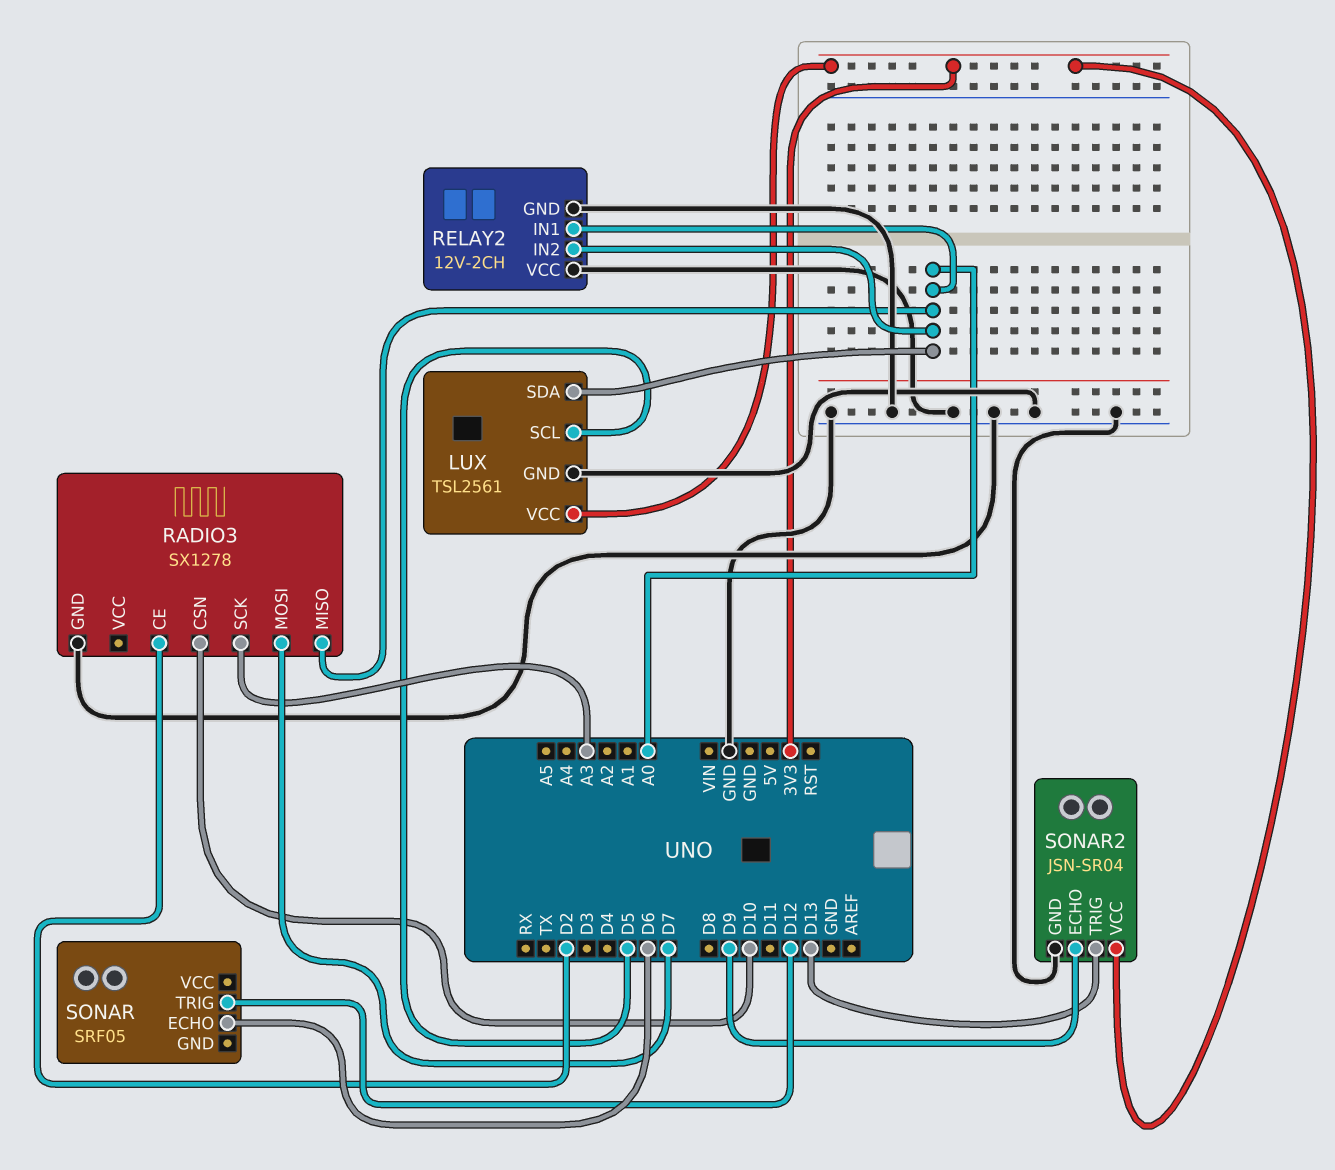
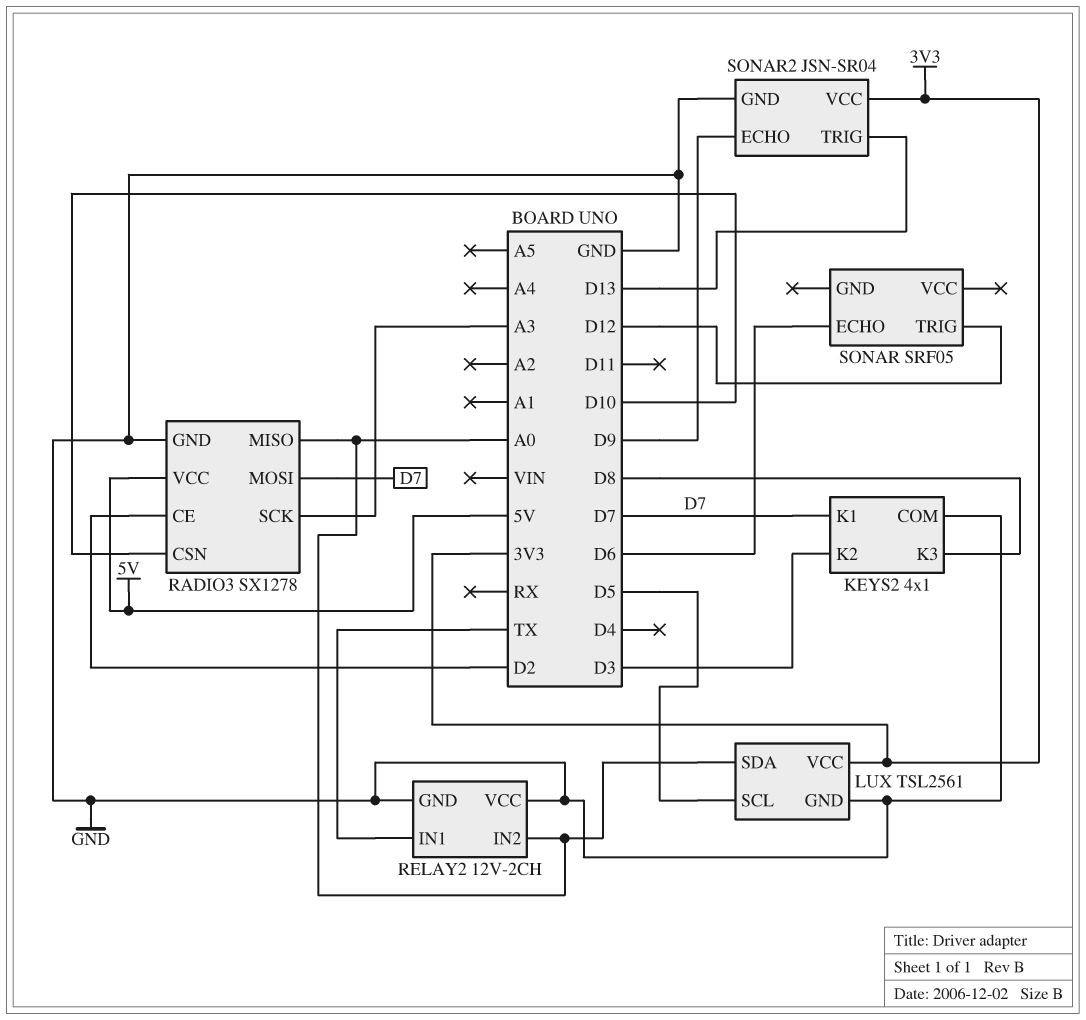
KEYS2: none -> 4x1
KEYS2 pin COM: none -> GND
KEYS2 pin K1: none -> D7
KEYS2 pin K2: none -> D3
KEYS2 pin K3: none -> D8
RADIO3 pin VCC: none -> 5V
RELAY2 pin IN1: A0 -> TX

